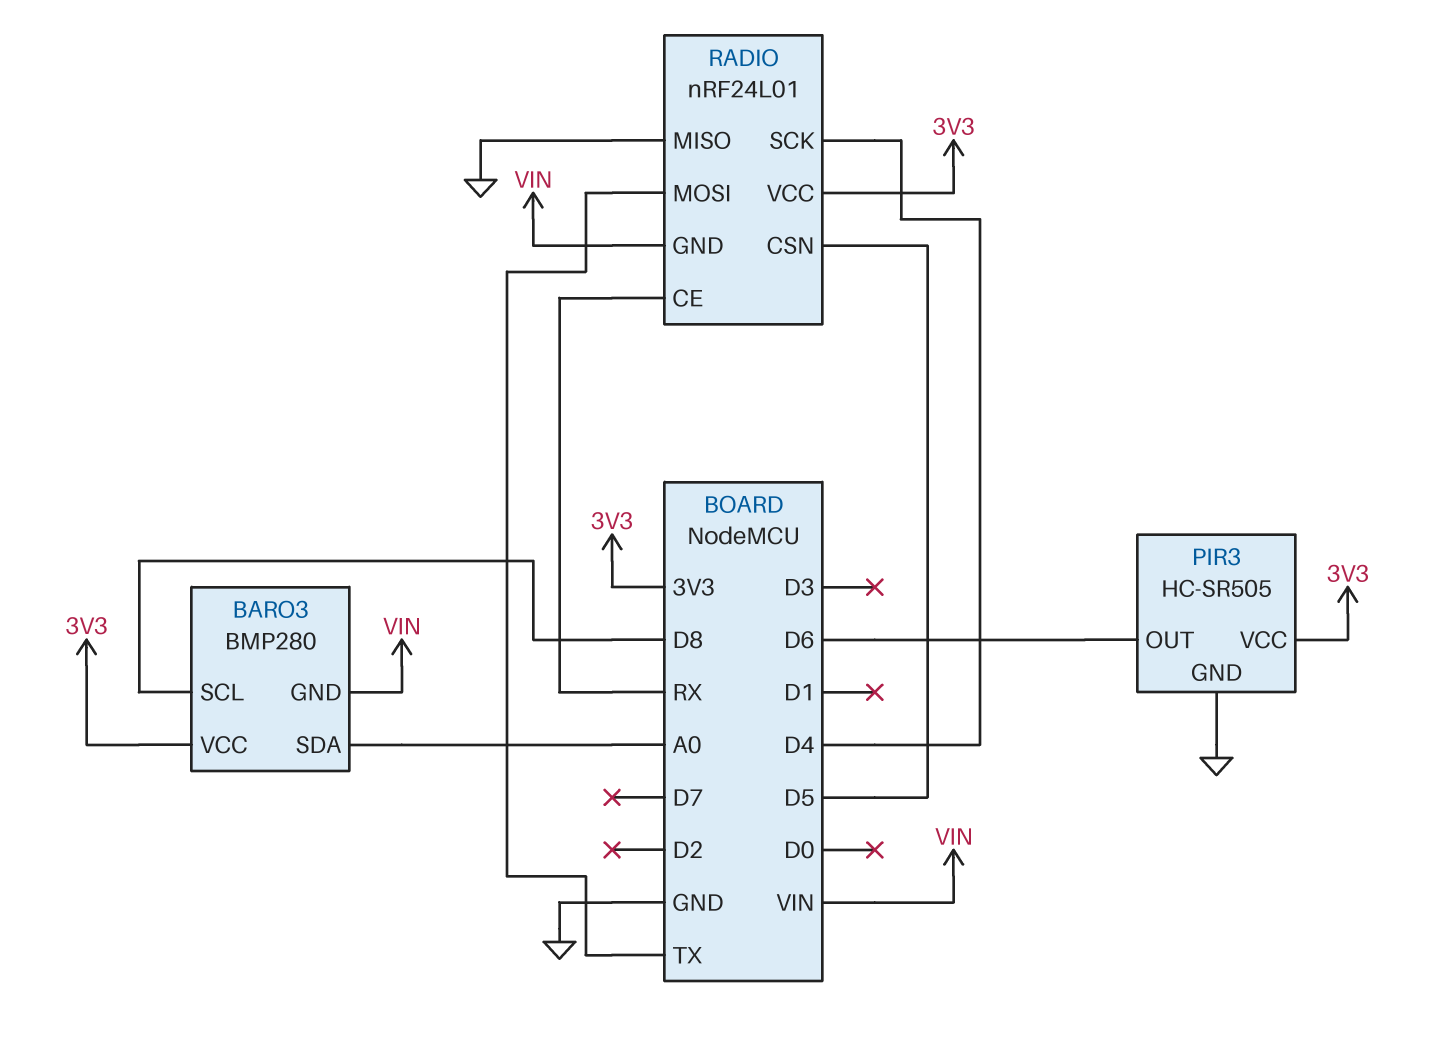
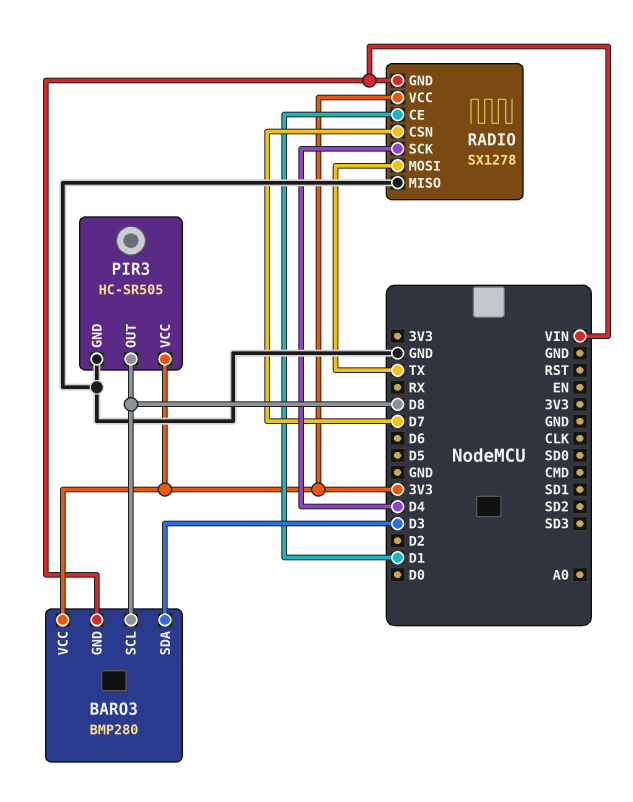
BARO3 pin SDA: A0 -> D3
PIR3 pin OUT: D6 -> D8
RADIO: nRF24L01 -> SX1278
RADIO pin CE: RX -> D1
RADIO pin CSN: D5 -> D7

